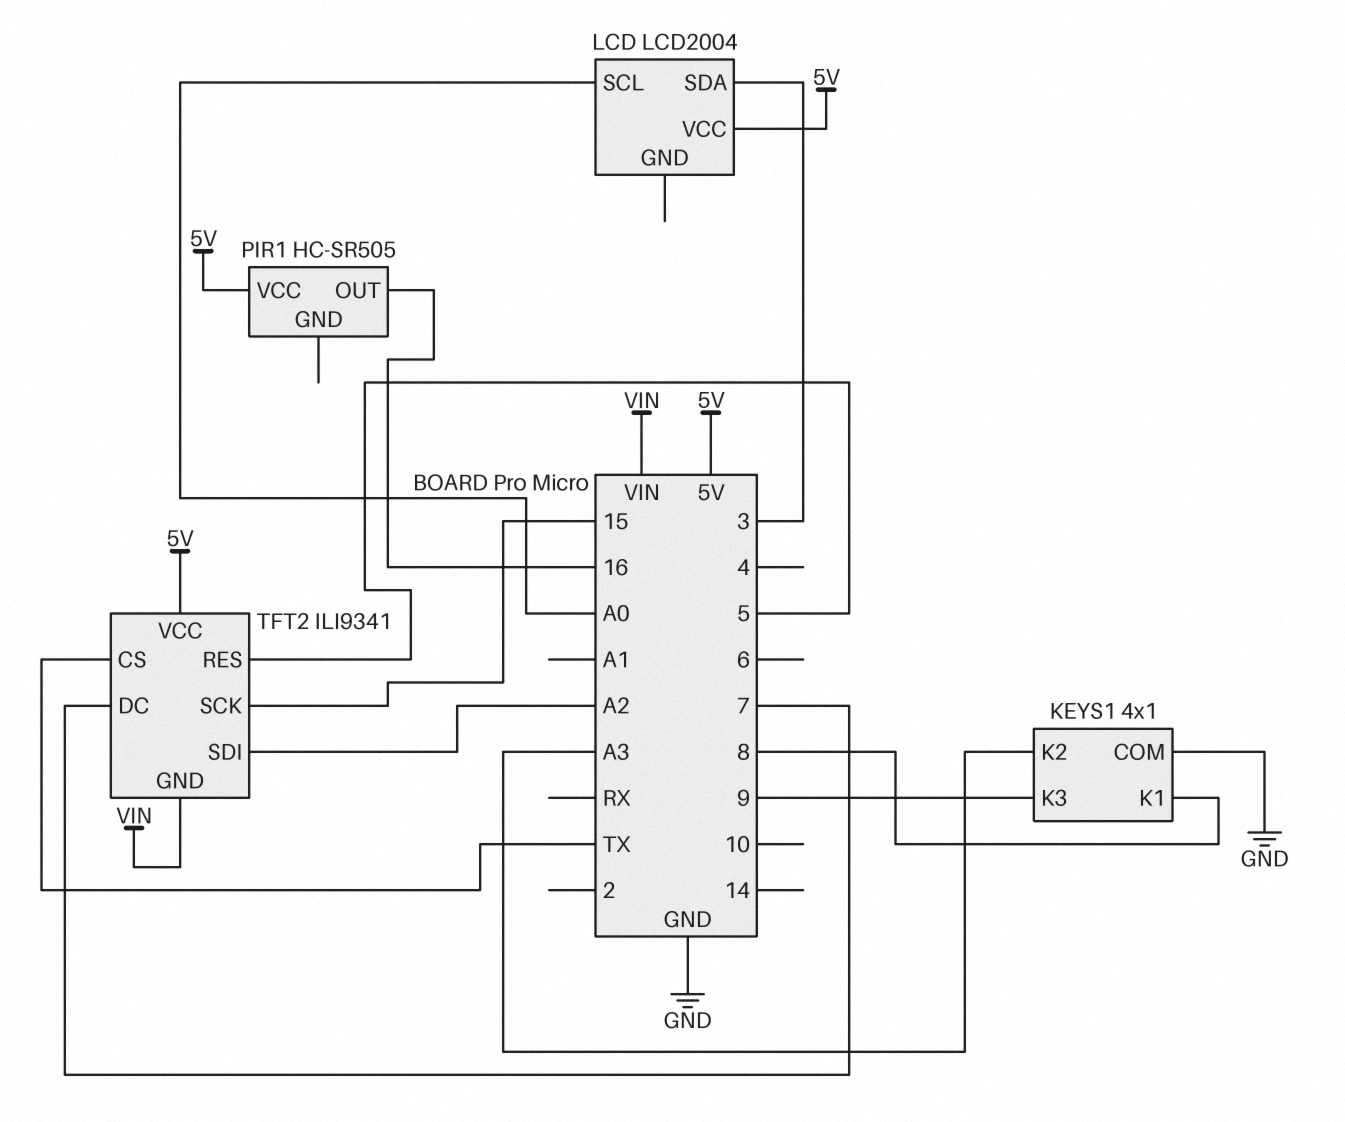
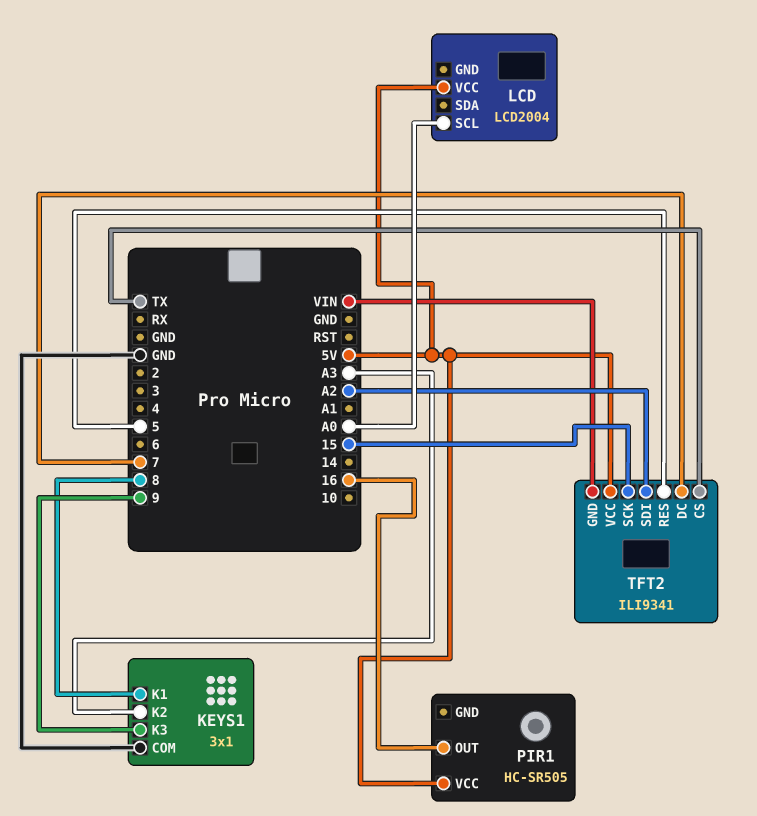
KEYS1: 4x1 -> 3x1
LCD pin SDA: 3 -> none

